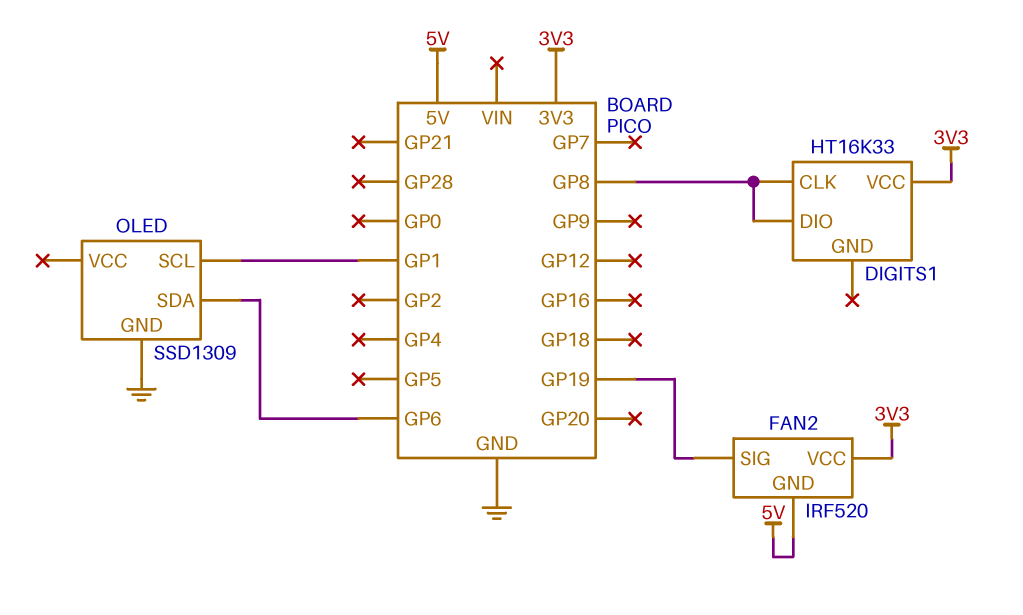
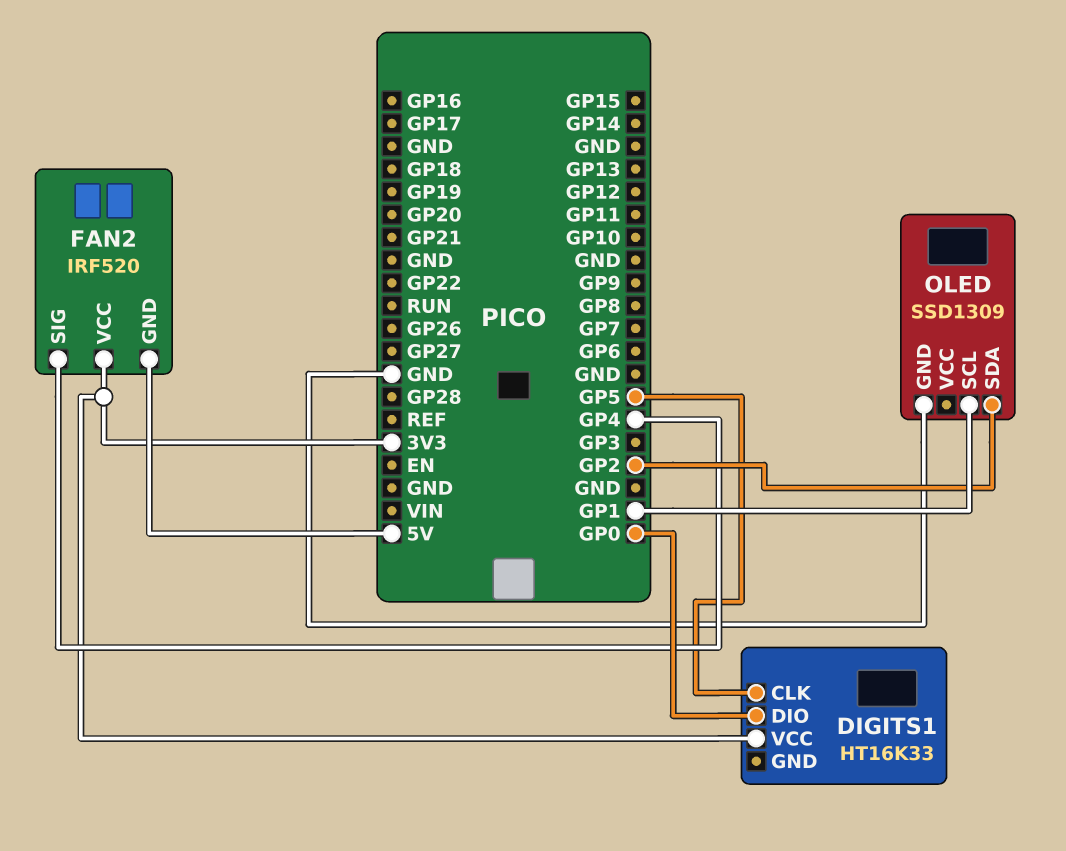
DIGITS1 pin CLK: GP8 -> GP5
DIGITS1 pin DIO: GP8 -> GP0
FAN2 pin SIG: GP19 -> GP4
OLED pin SDA: GP6 -> GP2

